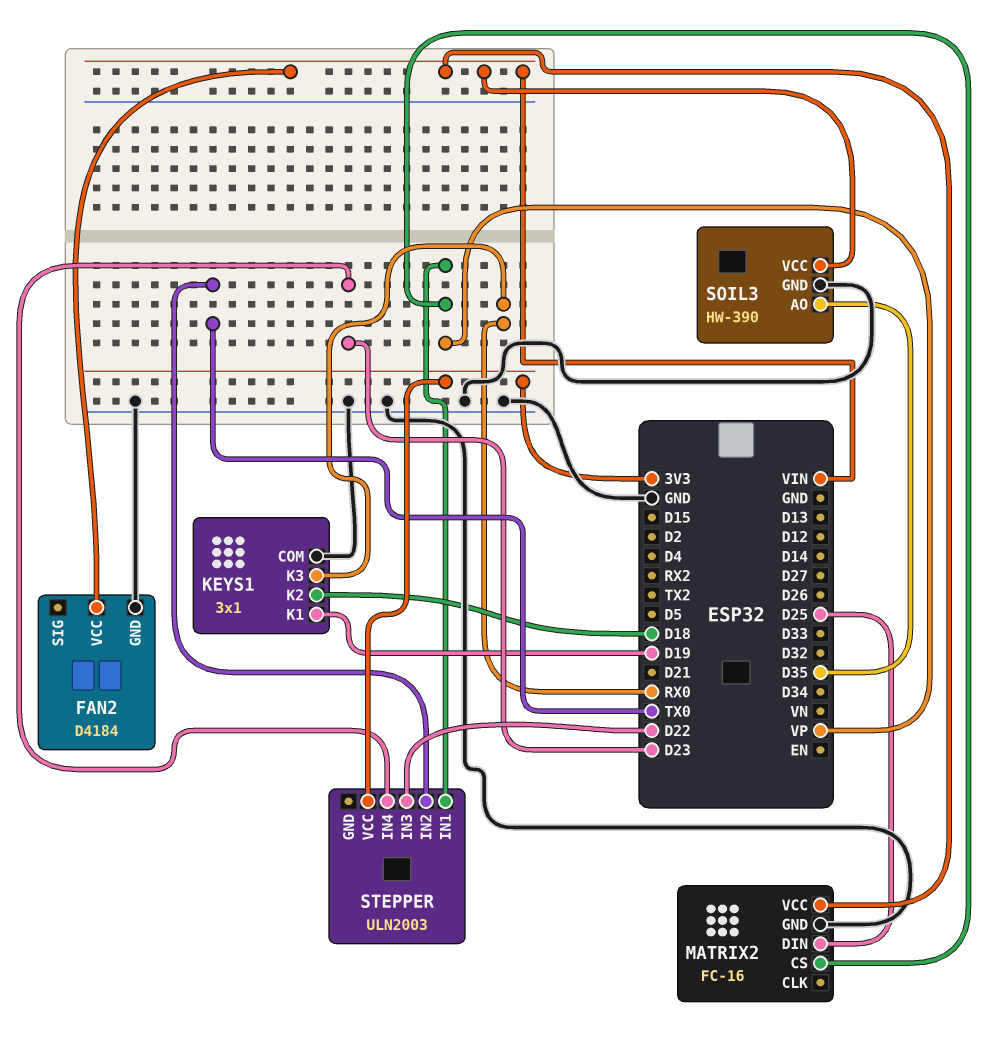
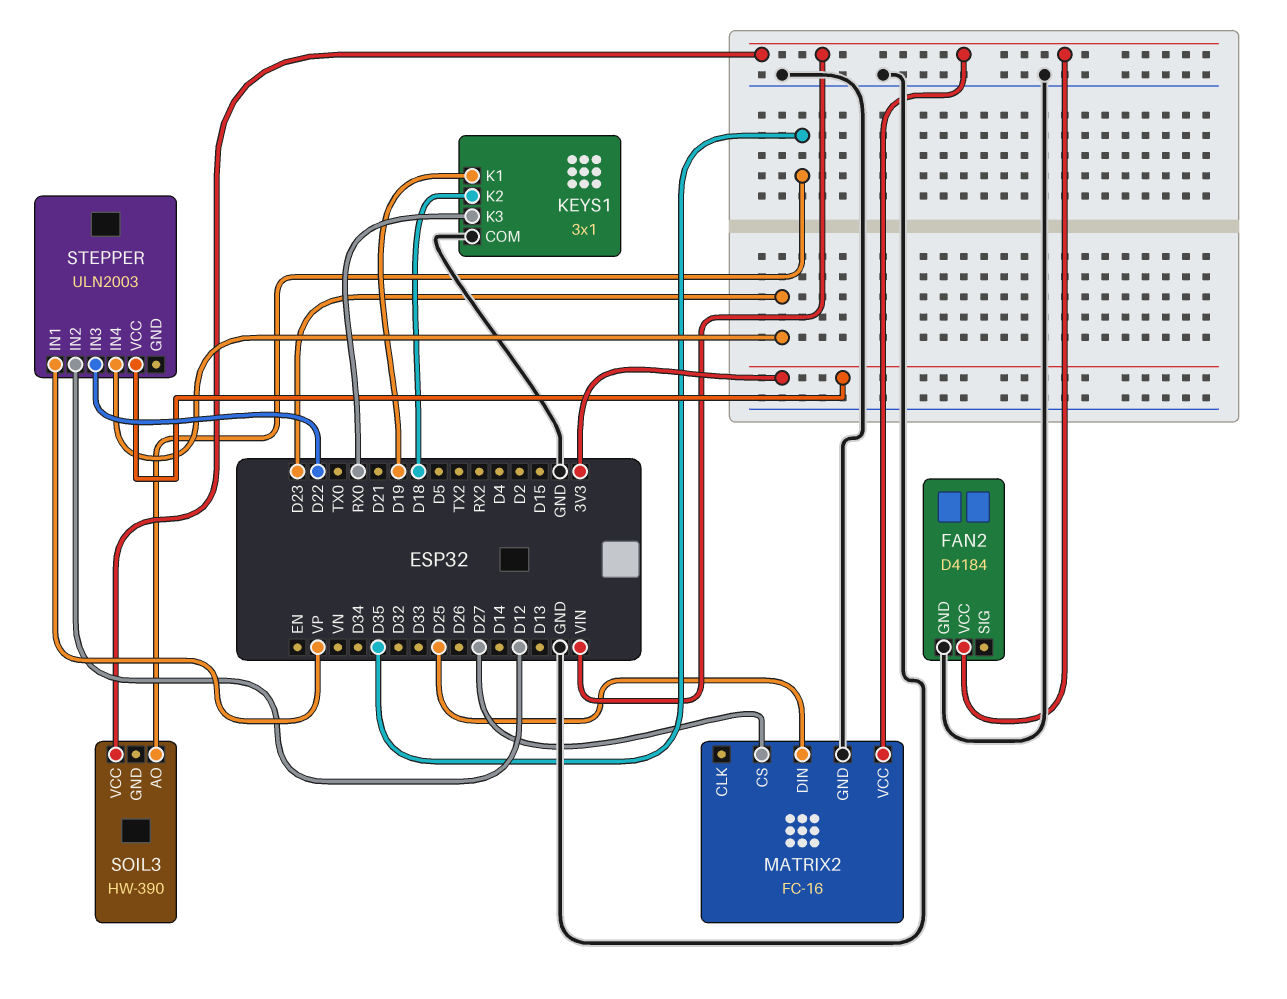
MATRIX2 pin CS: VP -> D27
SOIL3 pin GND: GND -> none
STEPPER pin IN2: TX0 -> D12

